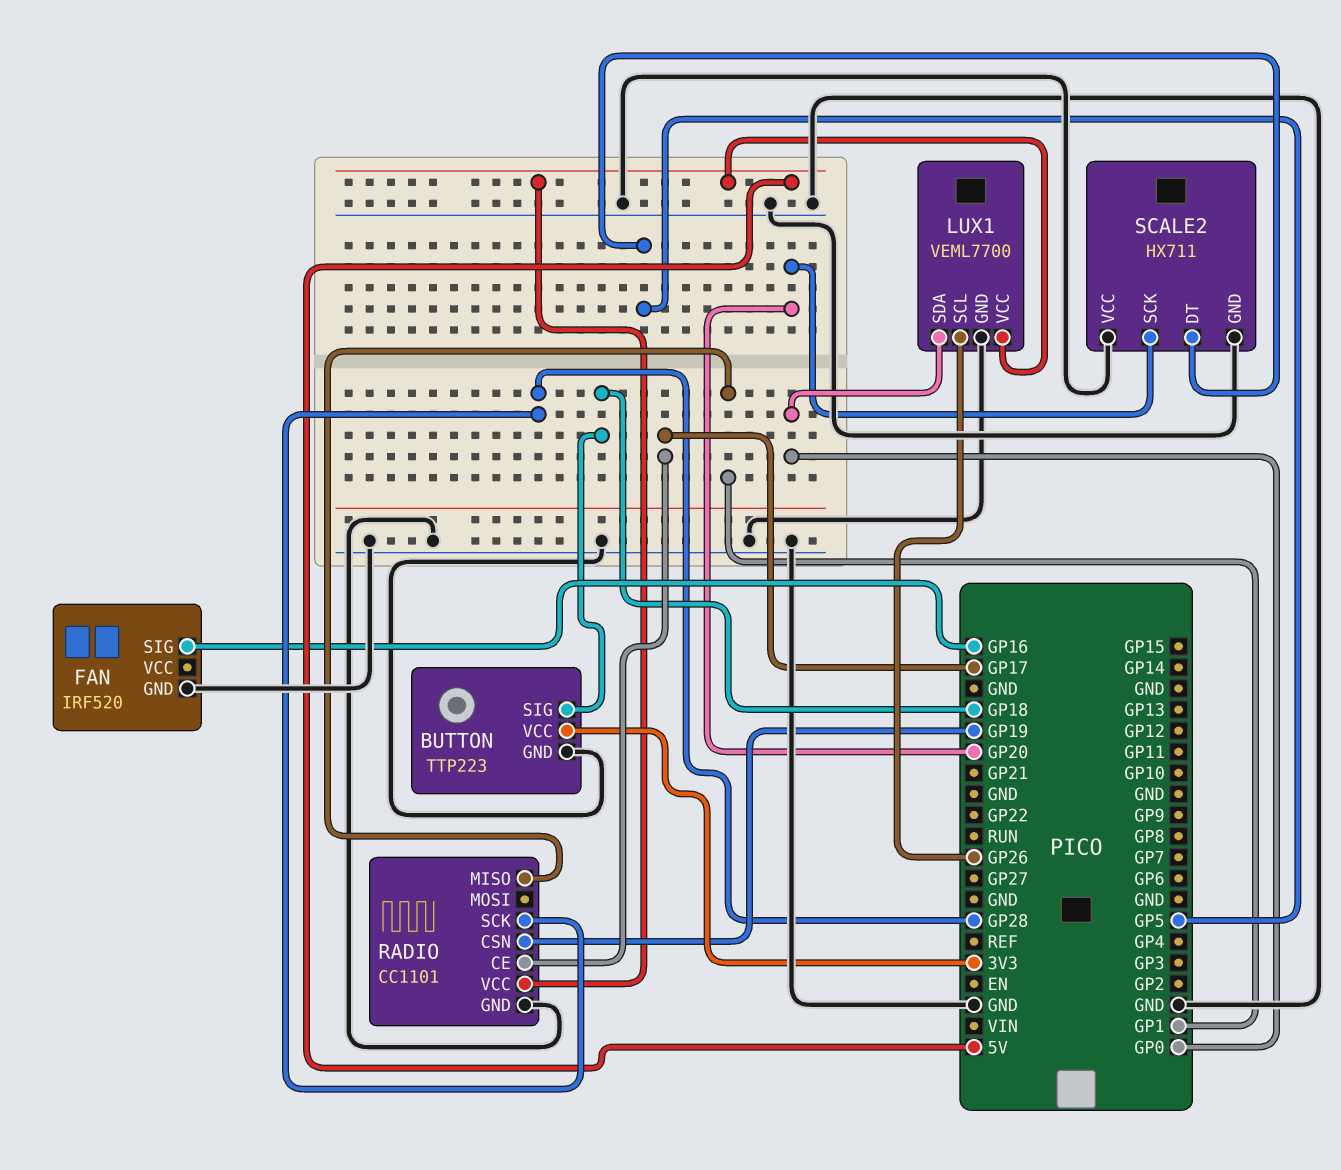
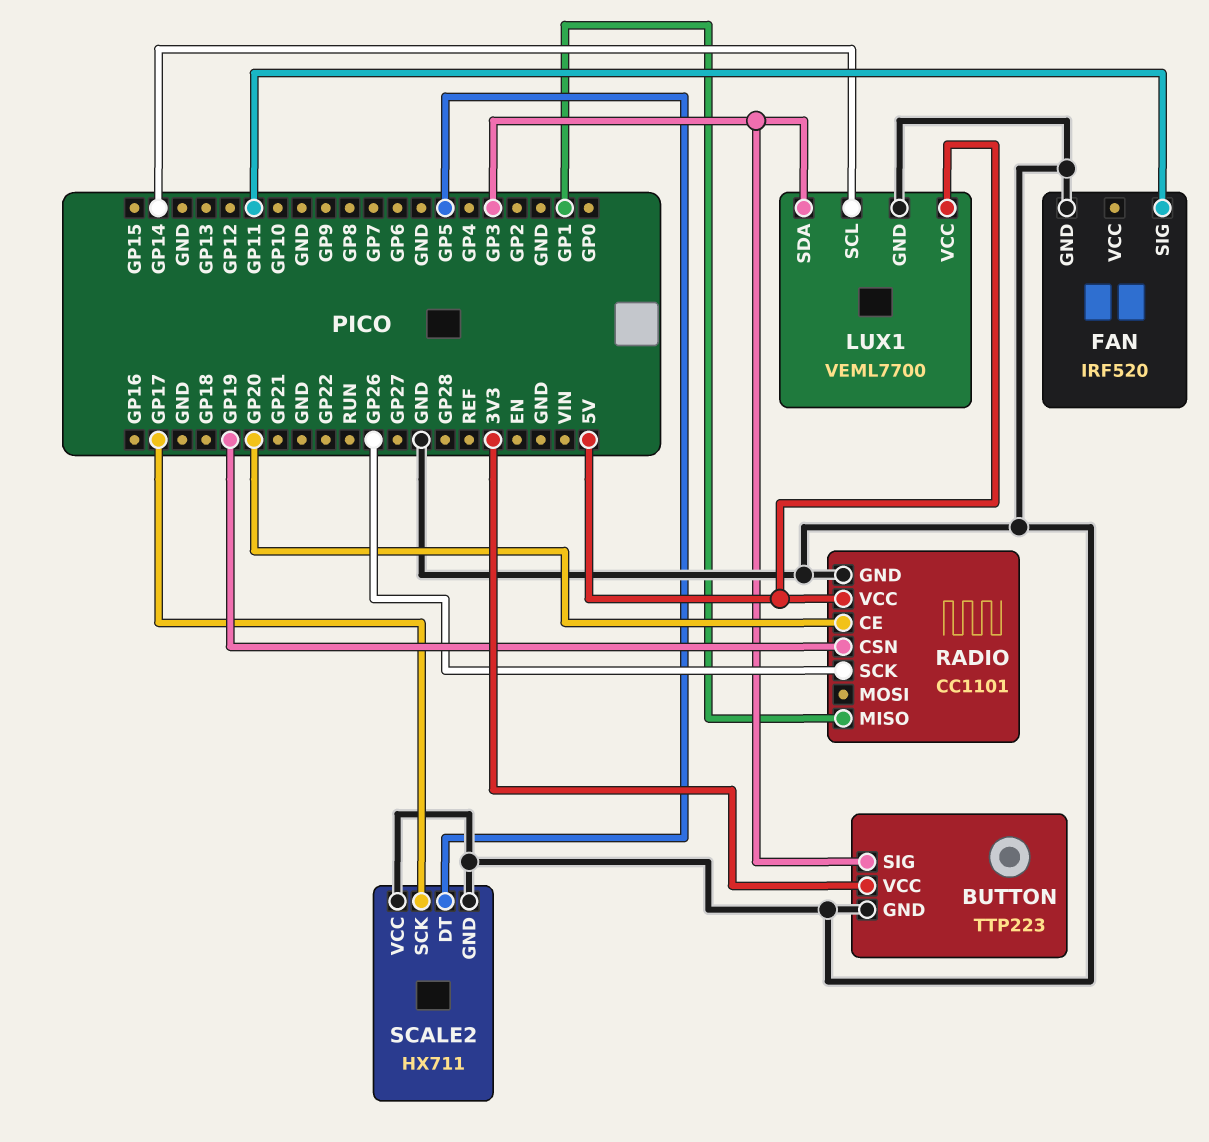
BUTTON pin SIG: GP18 -> GP3
FAN pin SIG: GP16 -> GP11
LUX1 pin SCL: GP26 -> GP14
LUX1 pin SDA: GP0 -> GP3
RADIO pin CE: GP17 -> GP20
RADIO pin SCK: GP28 -> GP26
SCALE2 pin SCK: GP20 -> GP17

